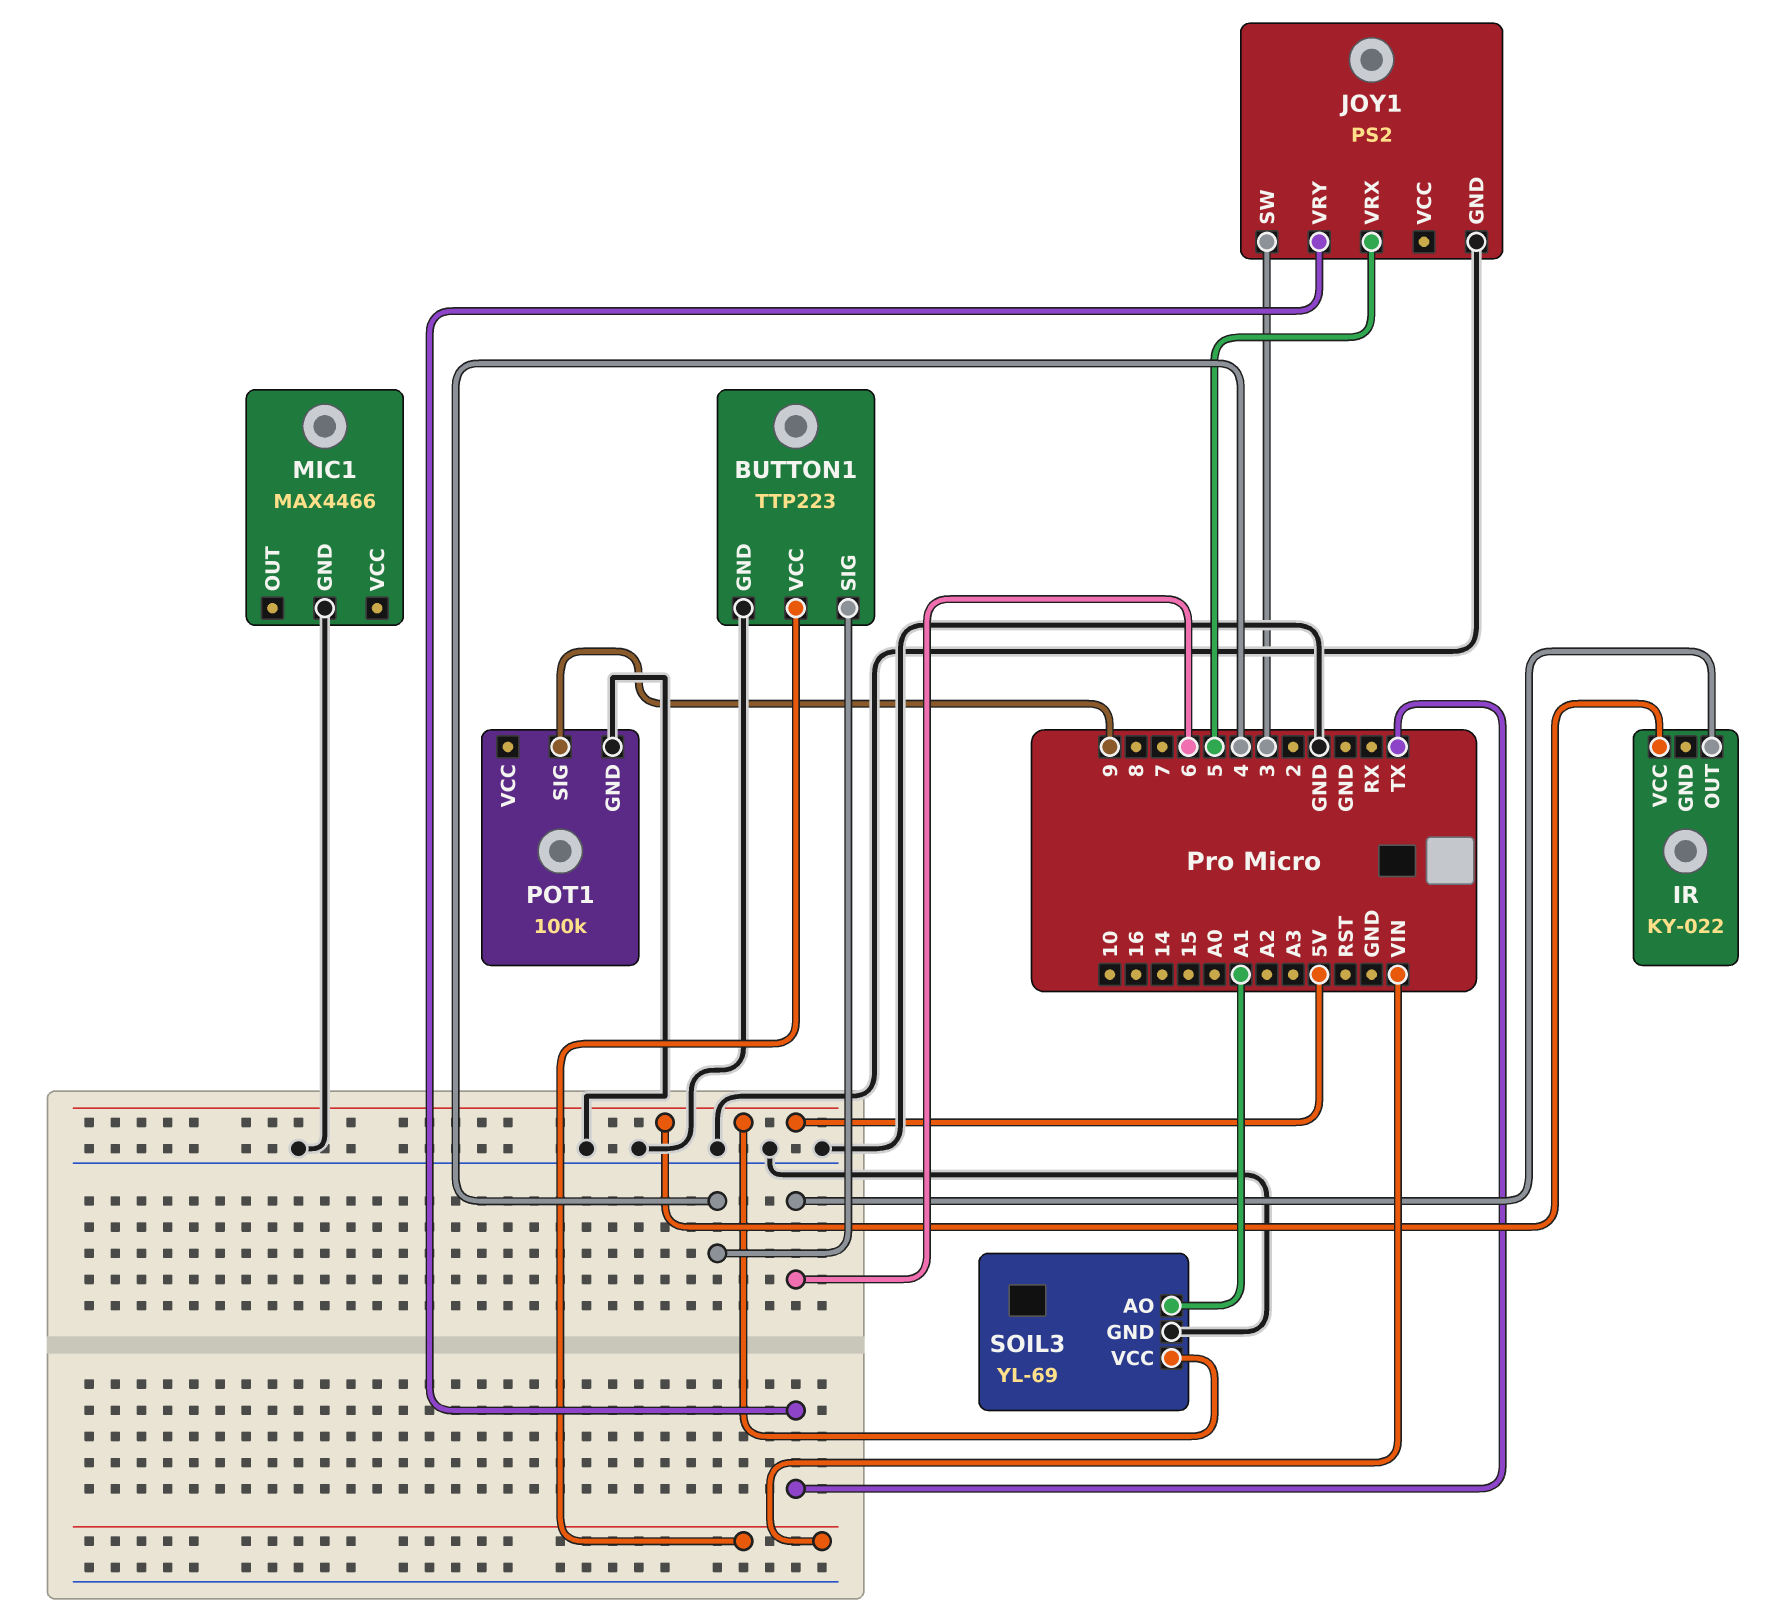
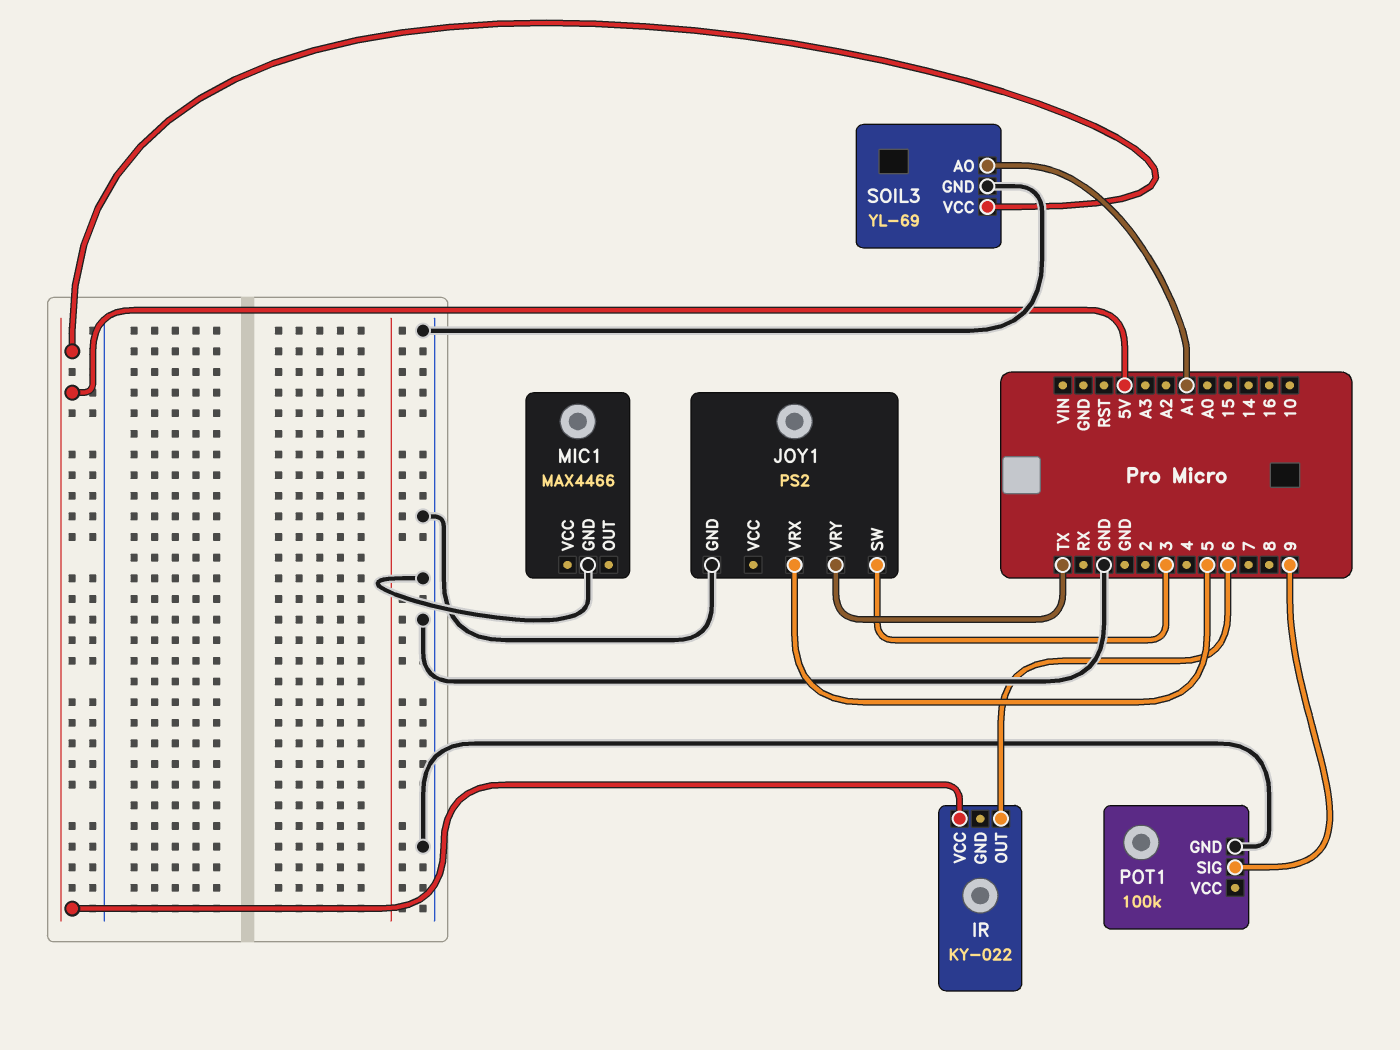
BUTTON1: TTP223 -> none
BUTTON1 pin GND: GND -> none
BUTTON1 pin SIG: 4 -> none
BUTTON1 pin VCC: VIN -> none

